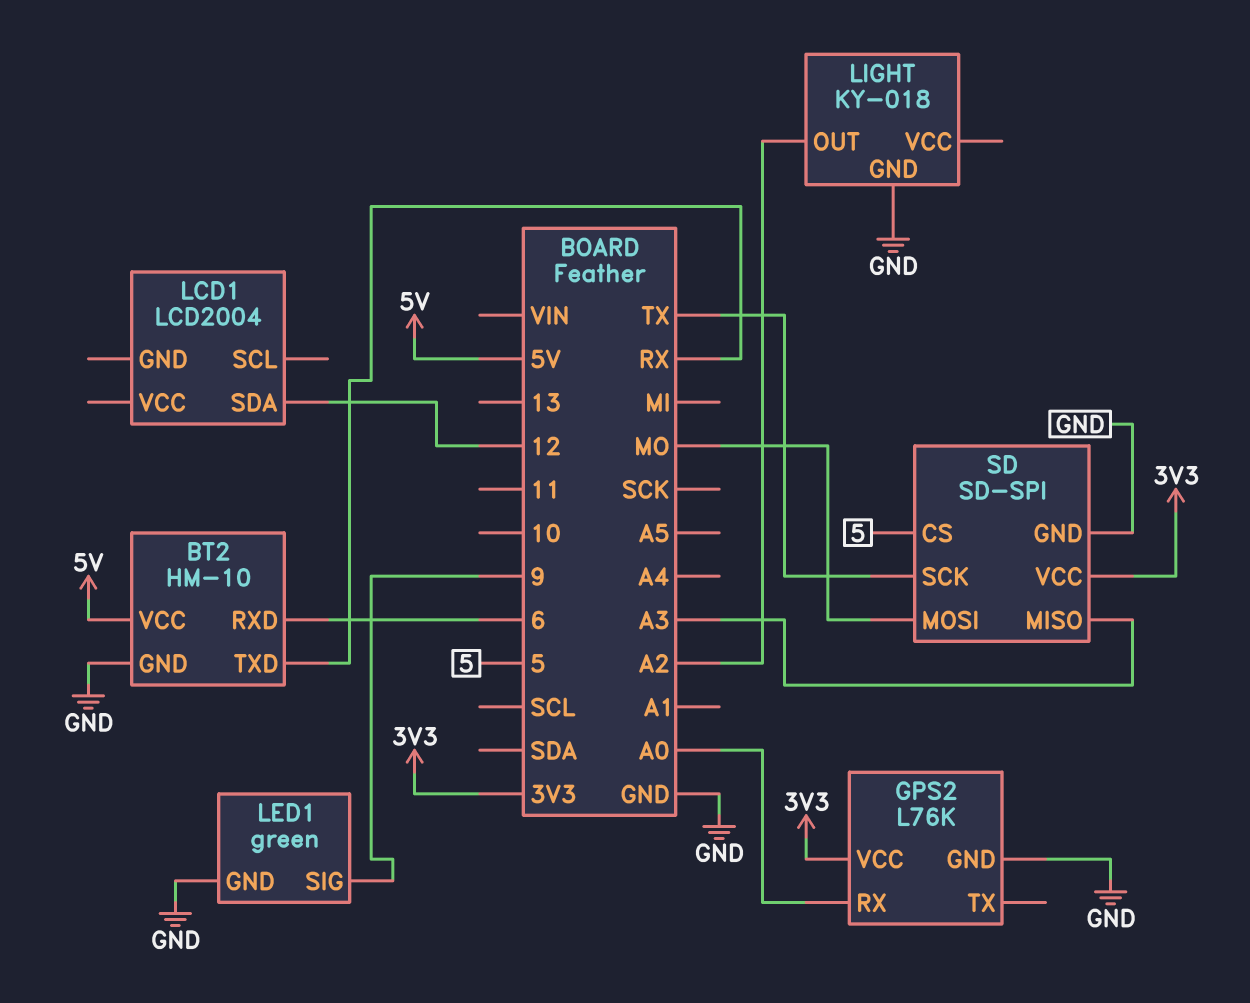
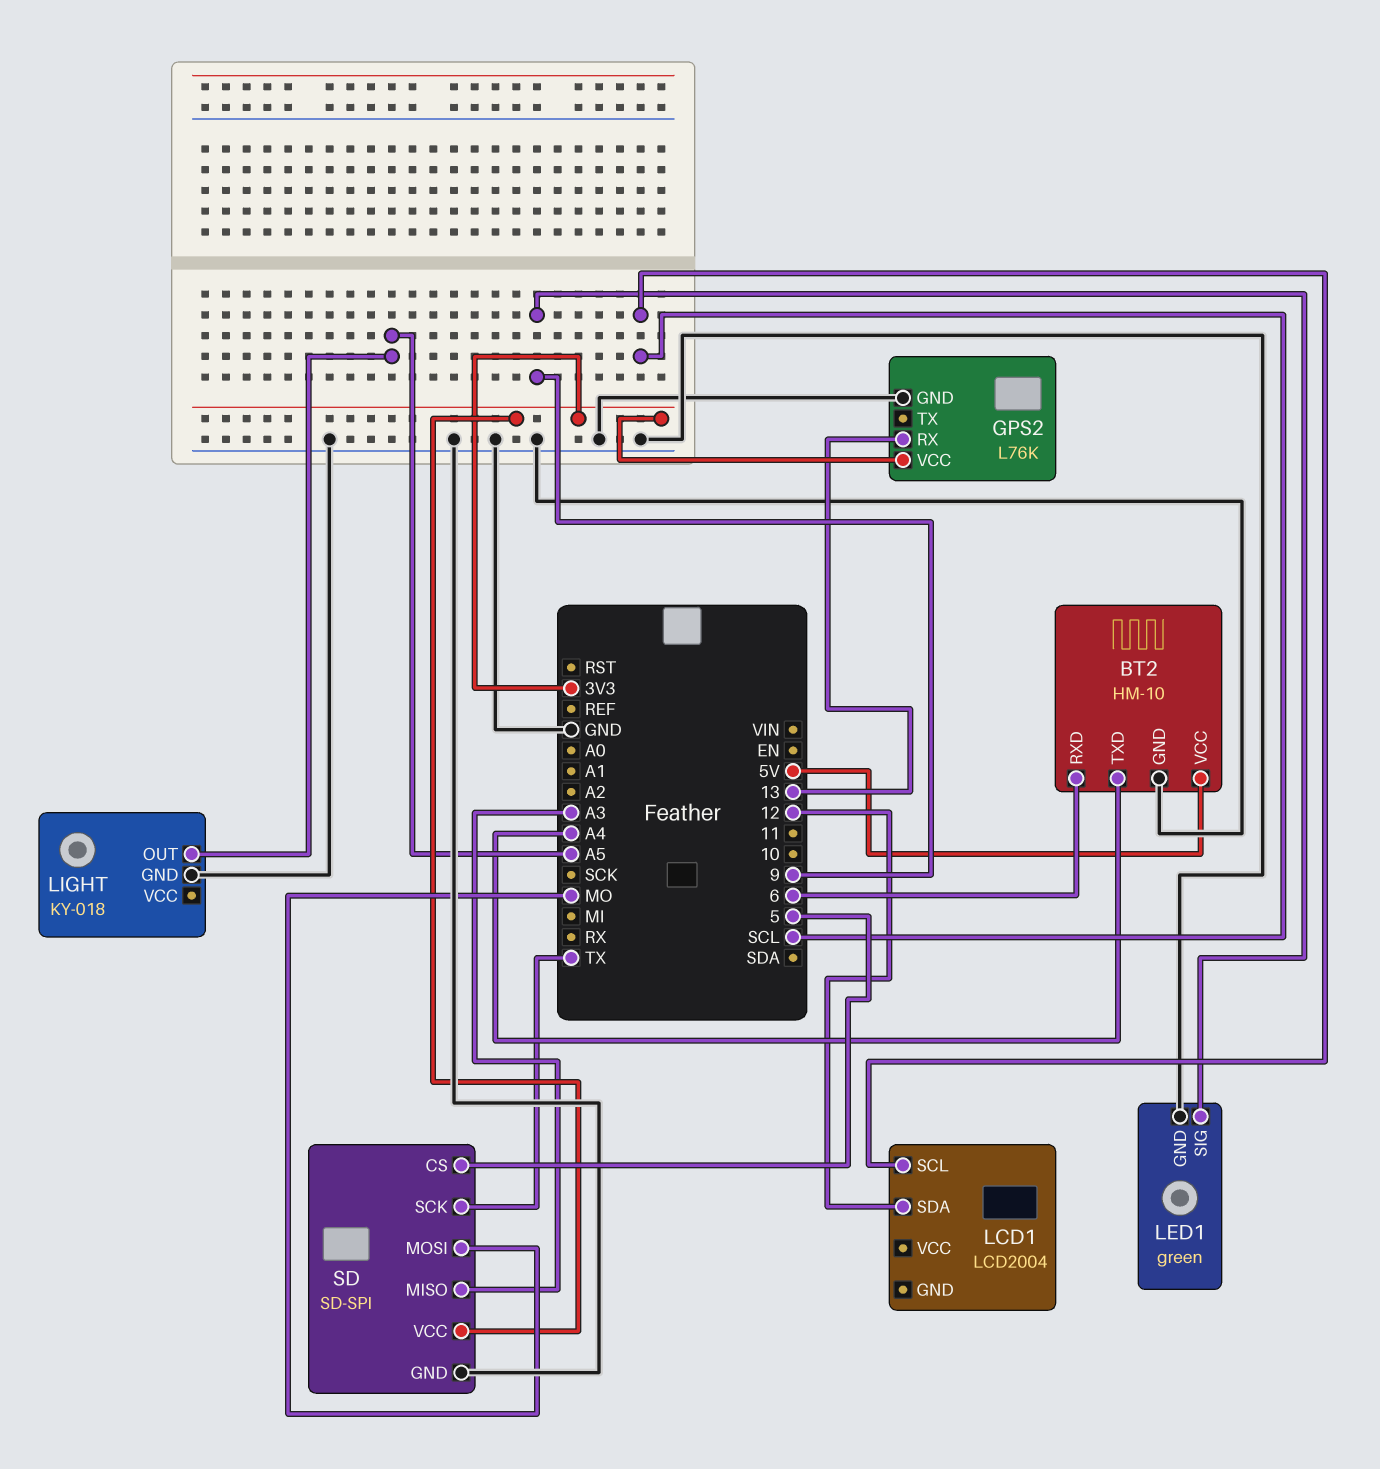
BT2 pin TXD: RX -> A4
GPS2 pin RX: A0 -> 13
LCD1 pin SCL: none -> SCL
LIGHT pin OUT: A2 -> A5

